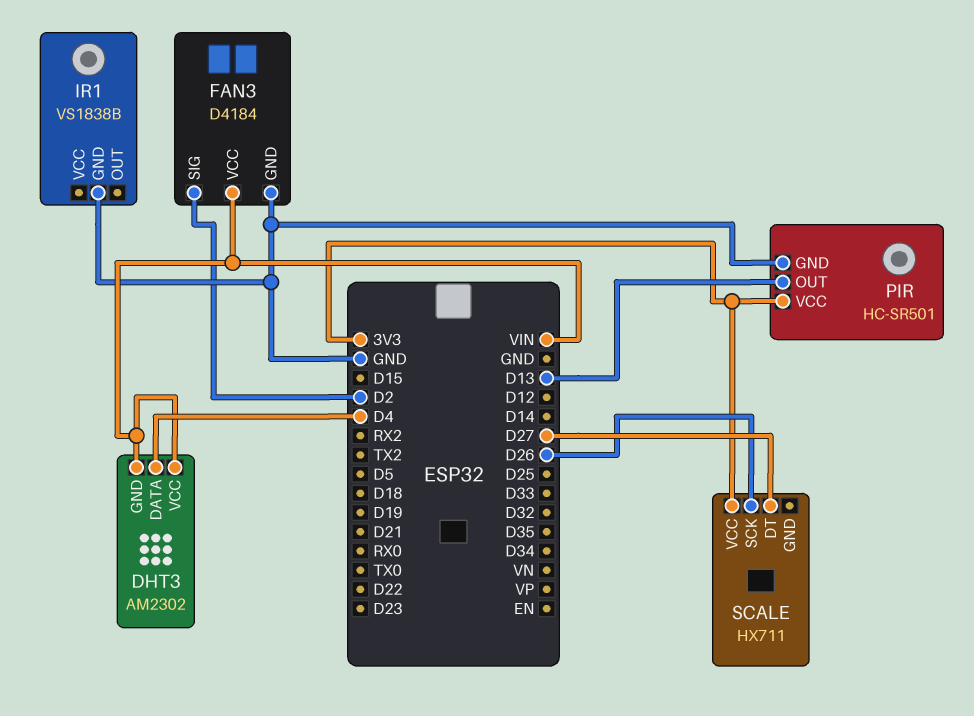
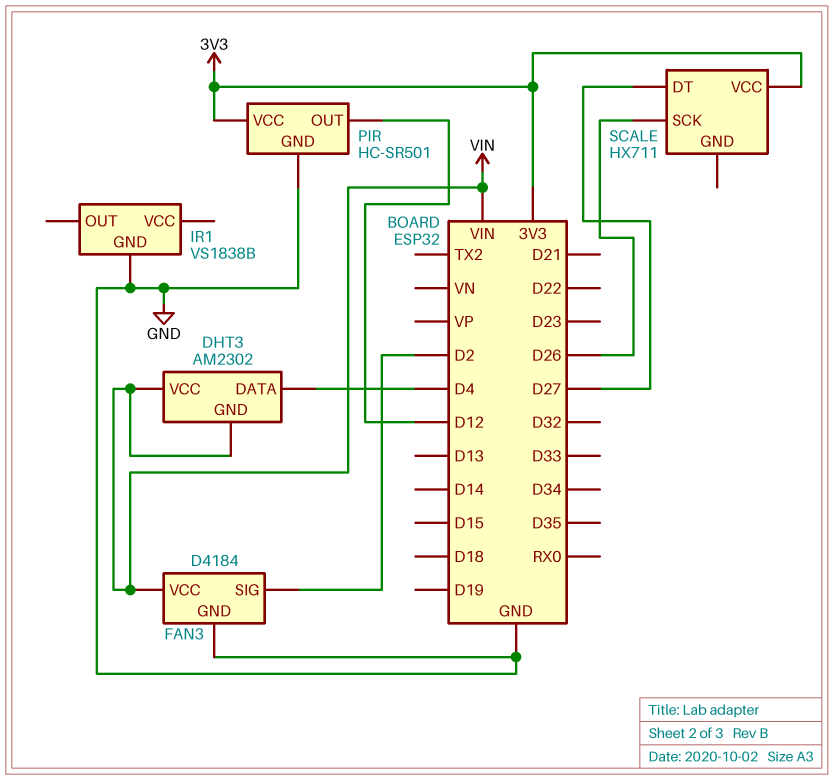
PIR pin OUT: D13 -> D12

